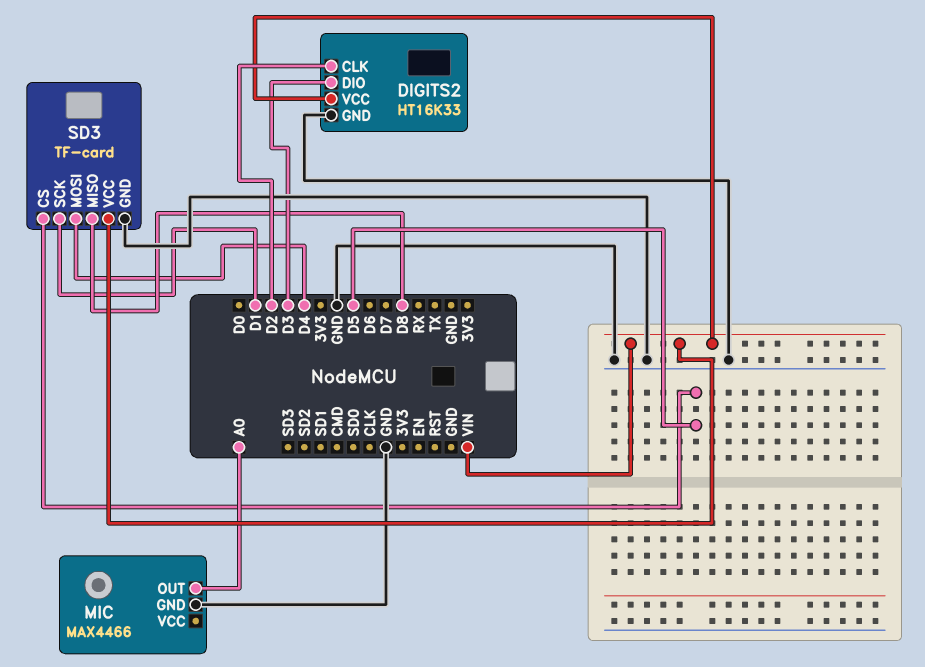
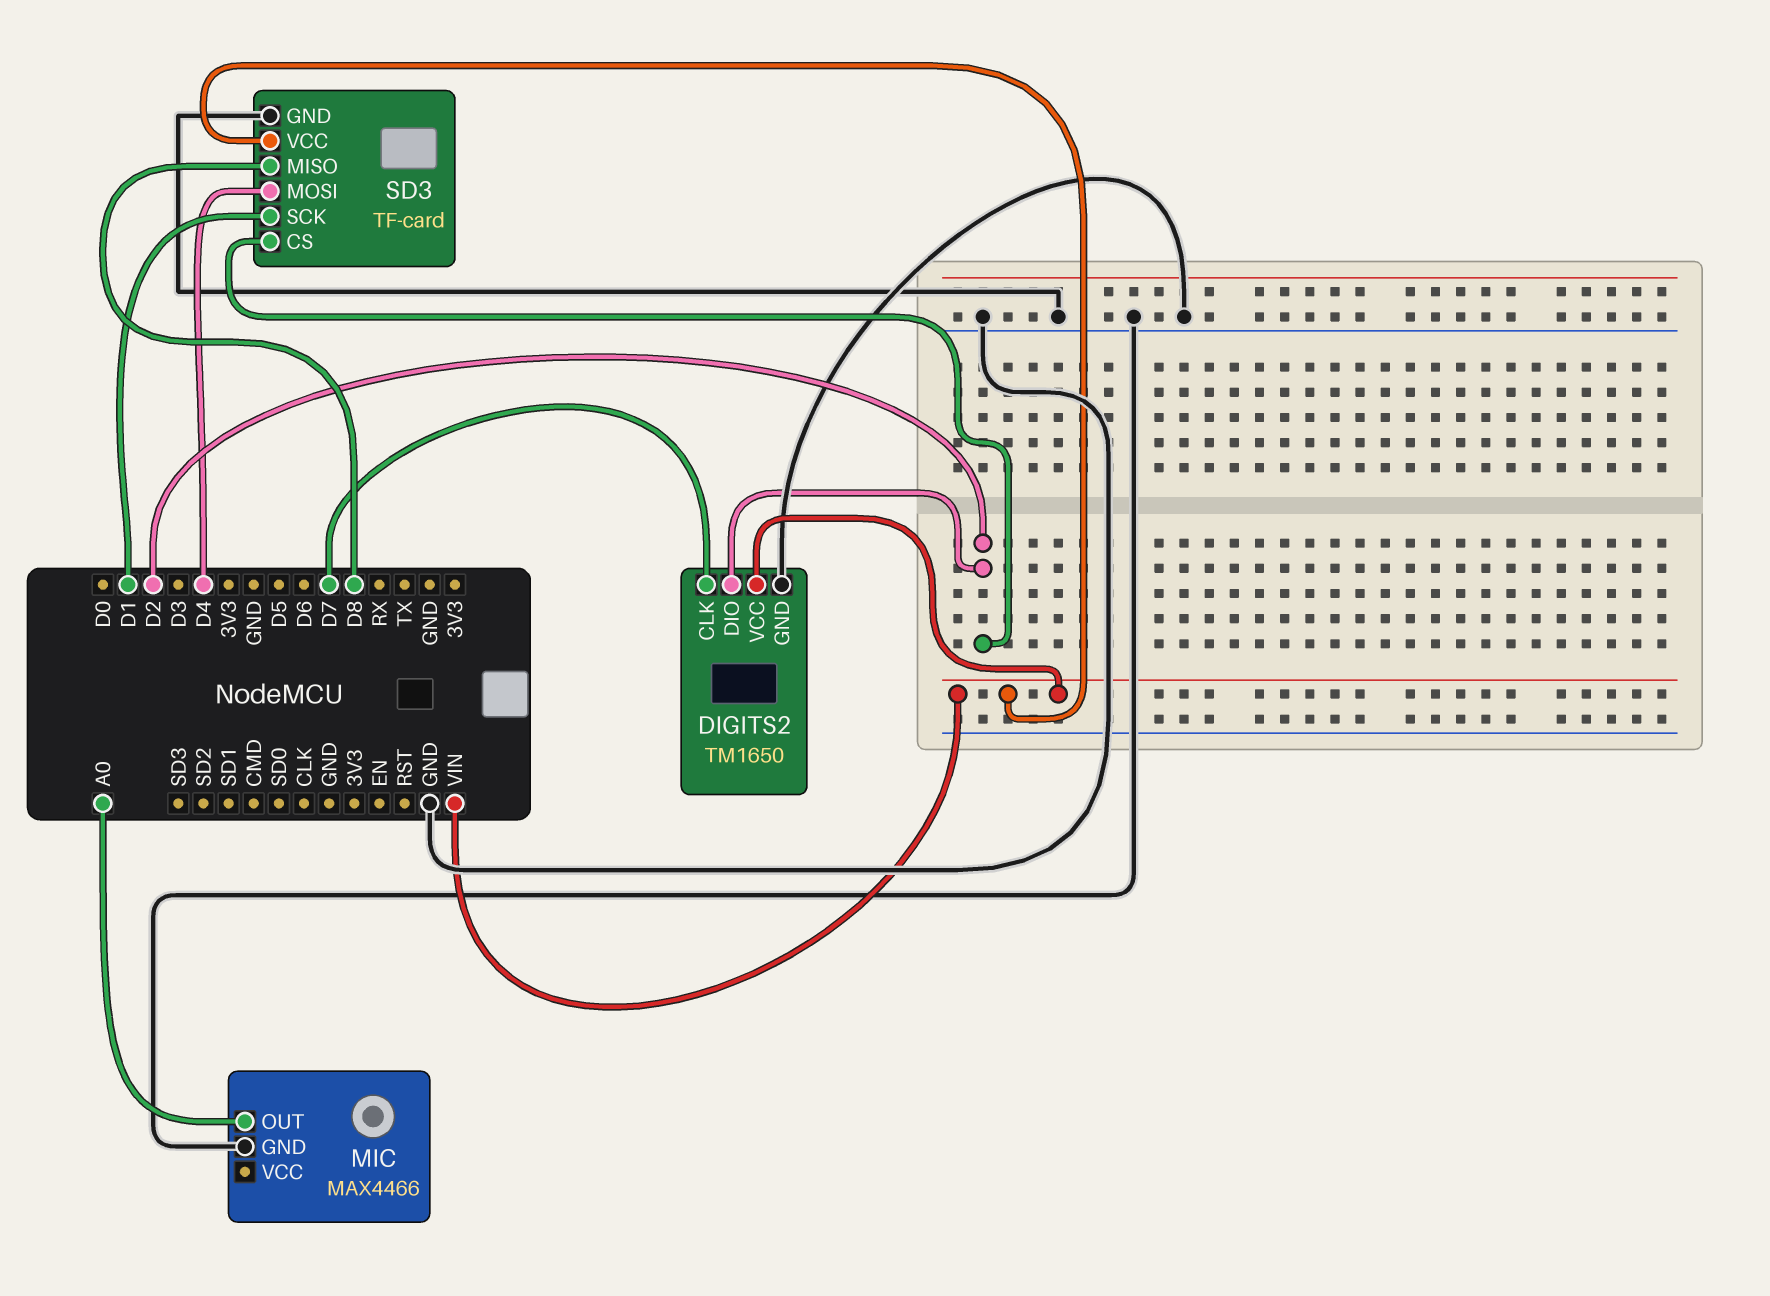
DIGITS2: HT16K33 -> TM1650
DIGITS2 pin CLK: D2 -> D7
DIGITS2 pin DIO: D3 -> D2
SD3 pin CS: D5 -> D2

